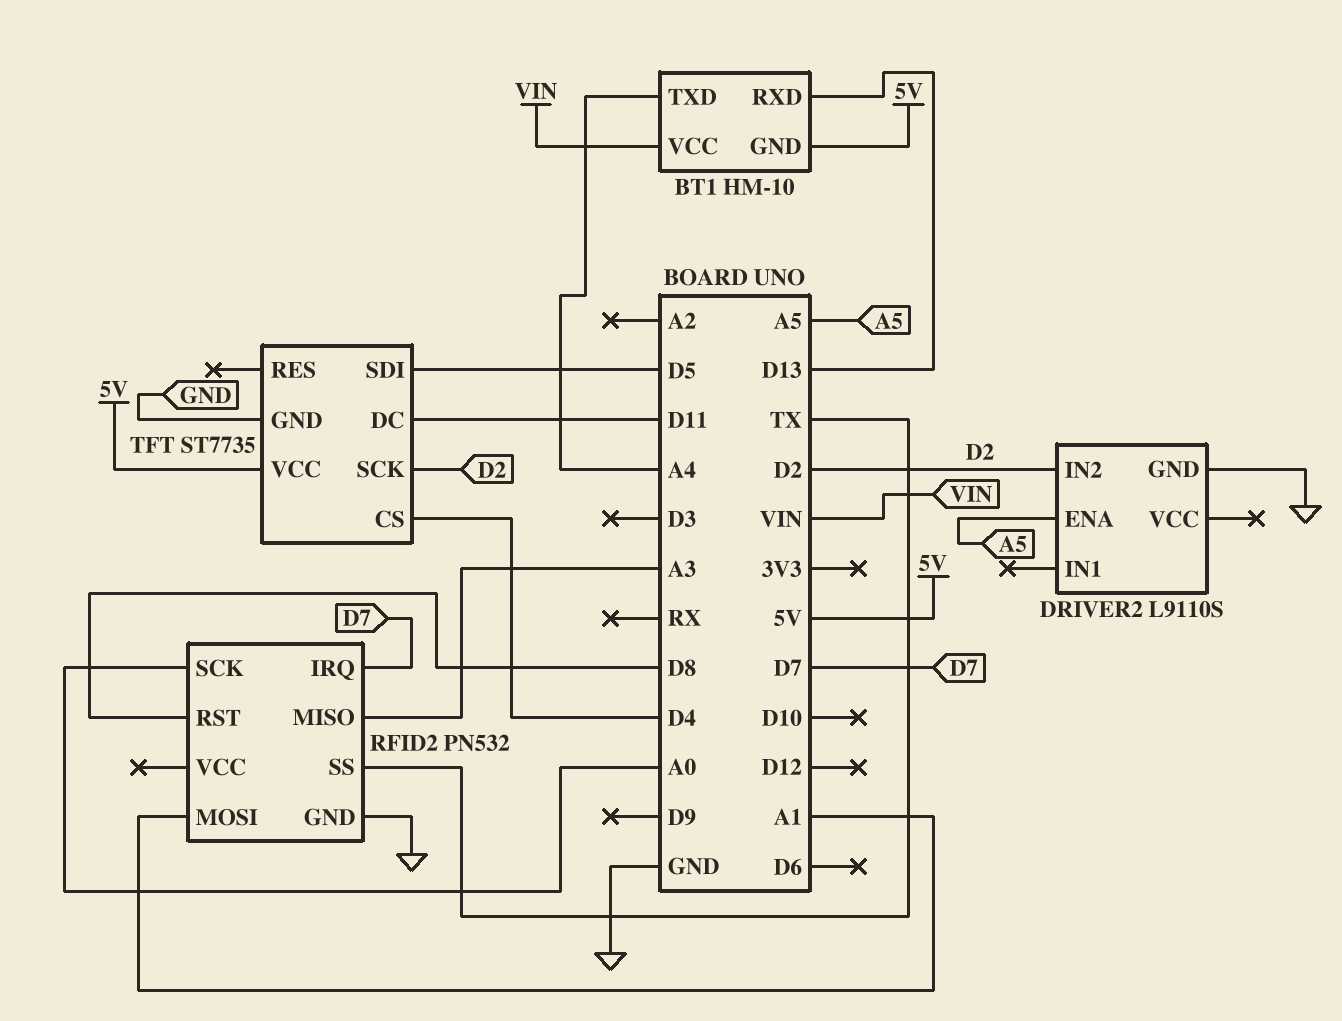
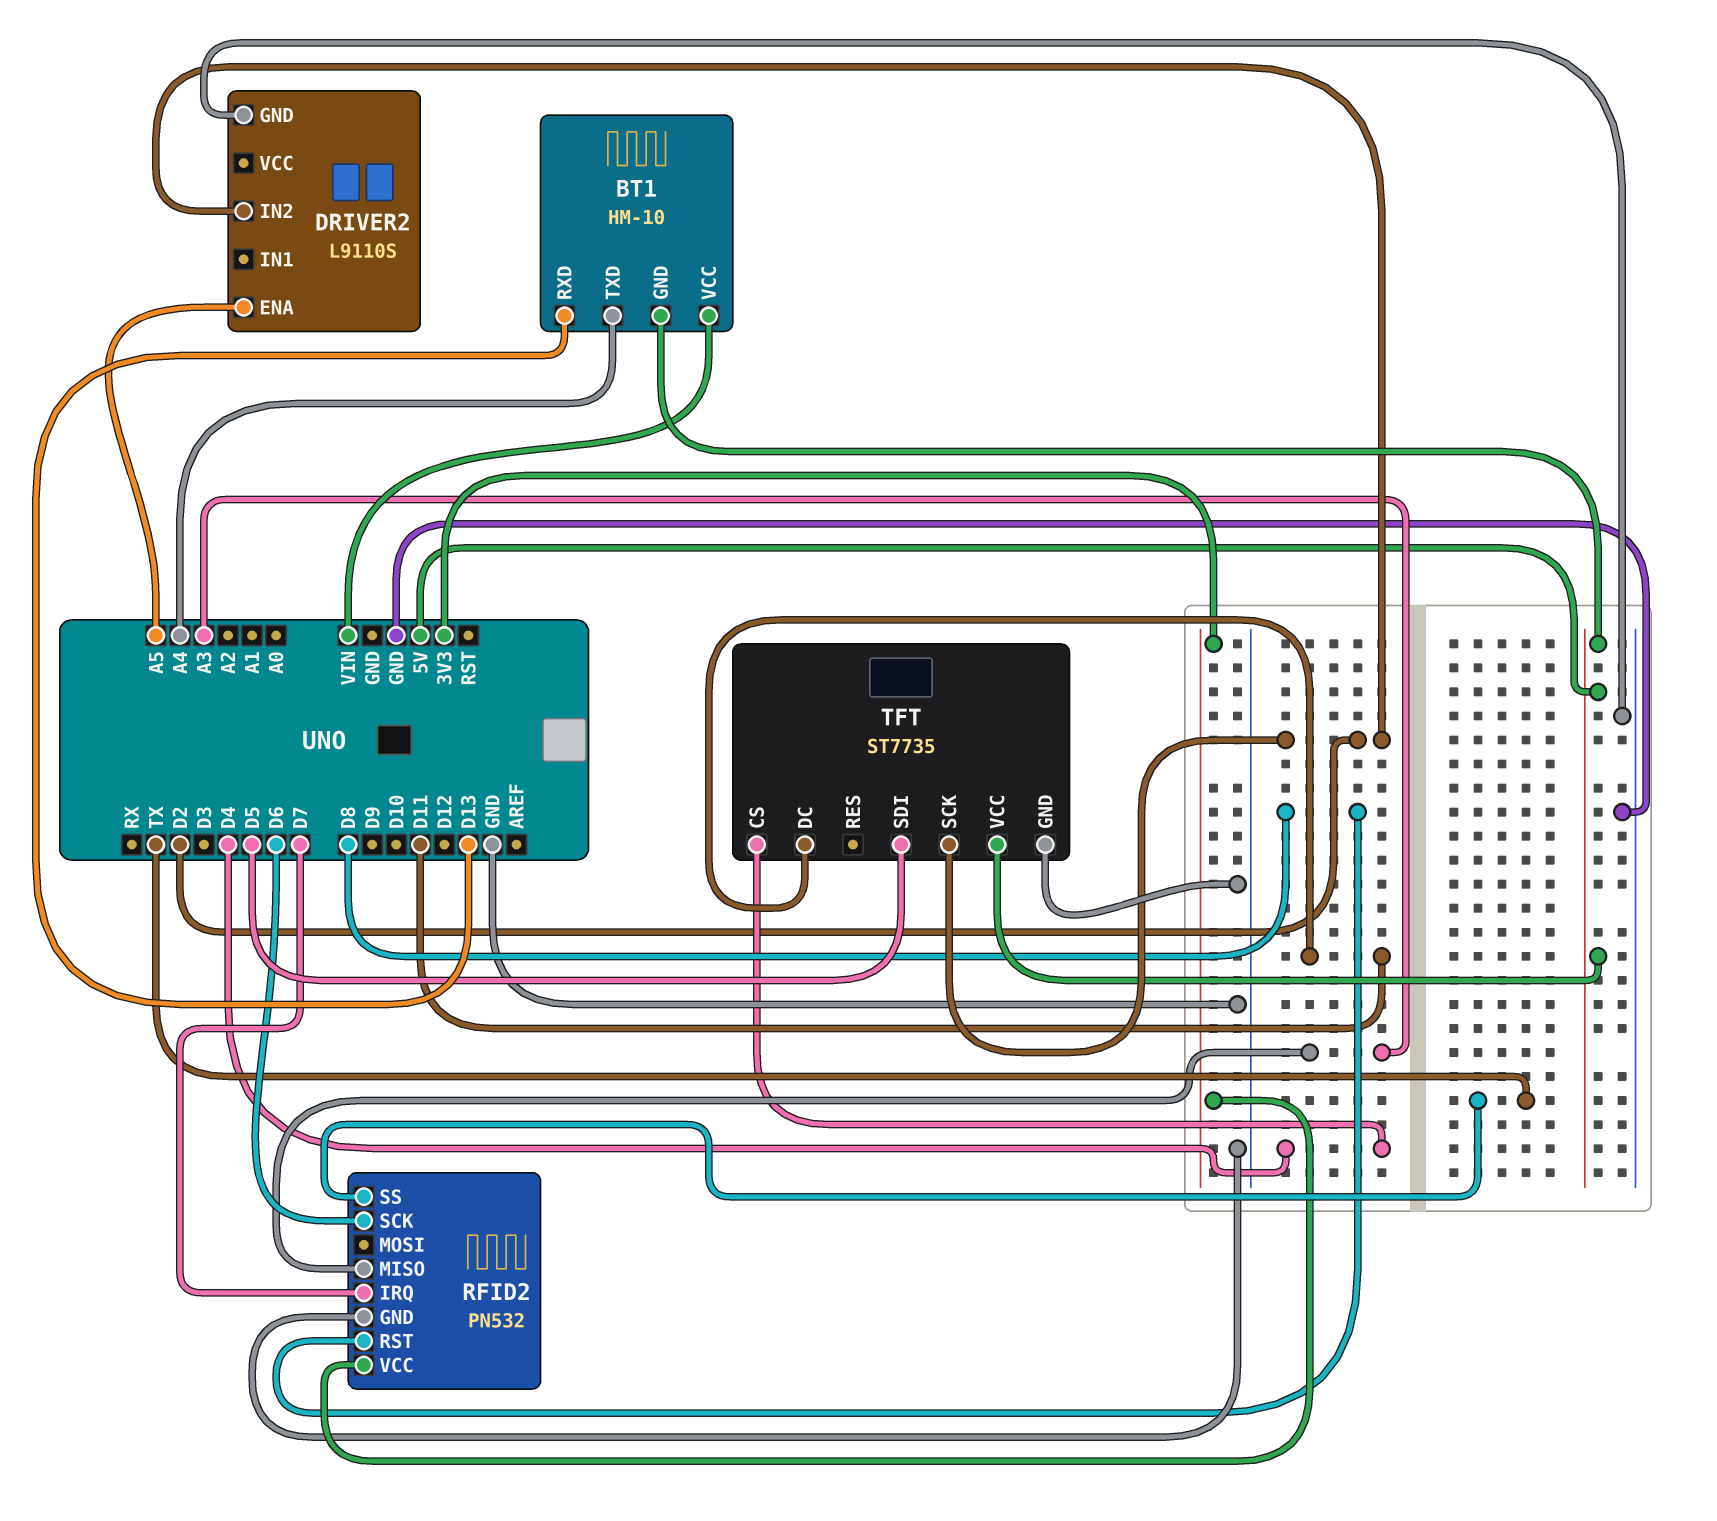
RFID2 pin MOSI: A1 -> none
RFID2 pin SCK: A0 -> D6
RFID2 pin VCC: none -> 3V3

